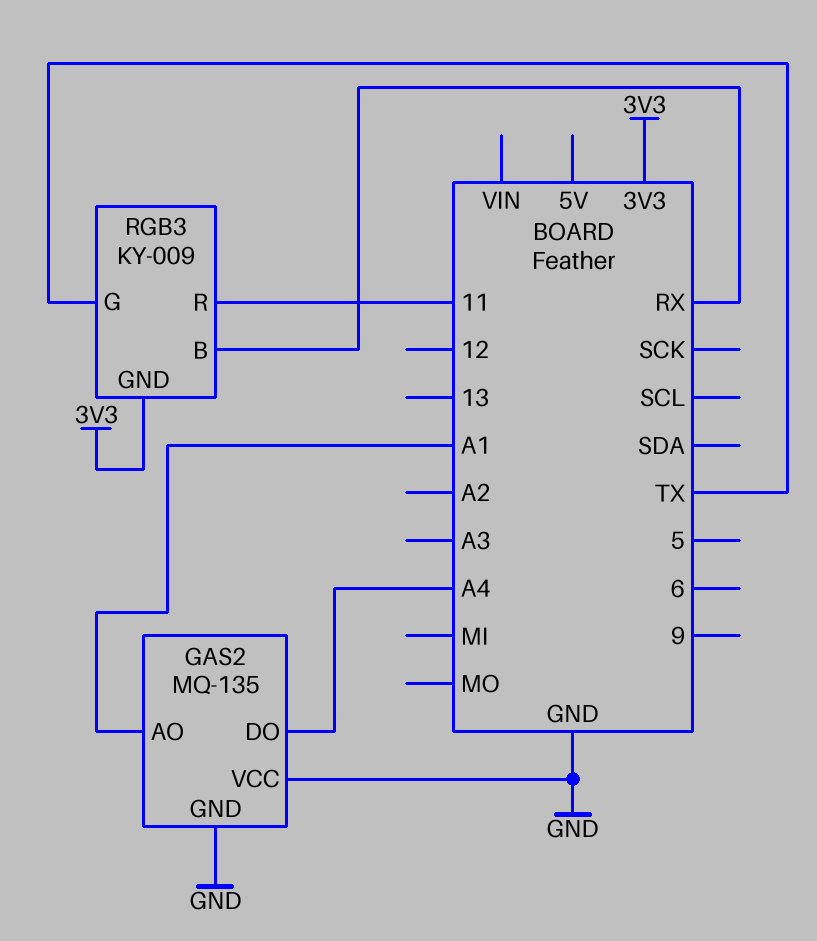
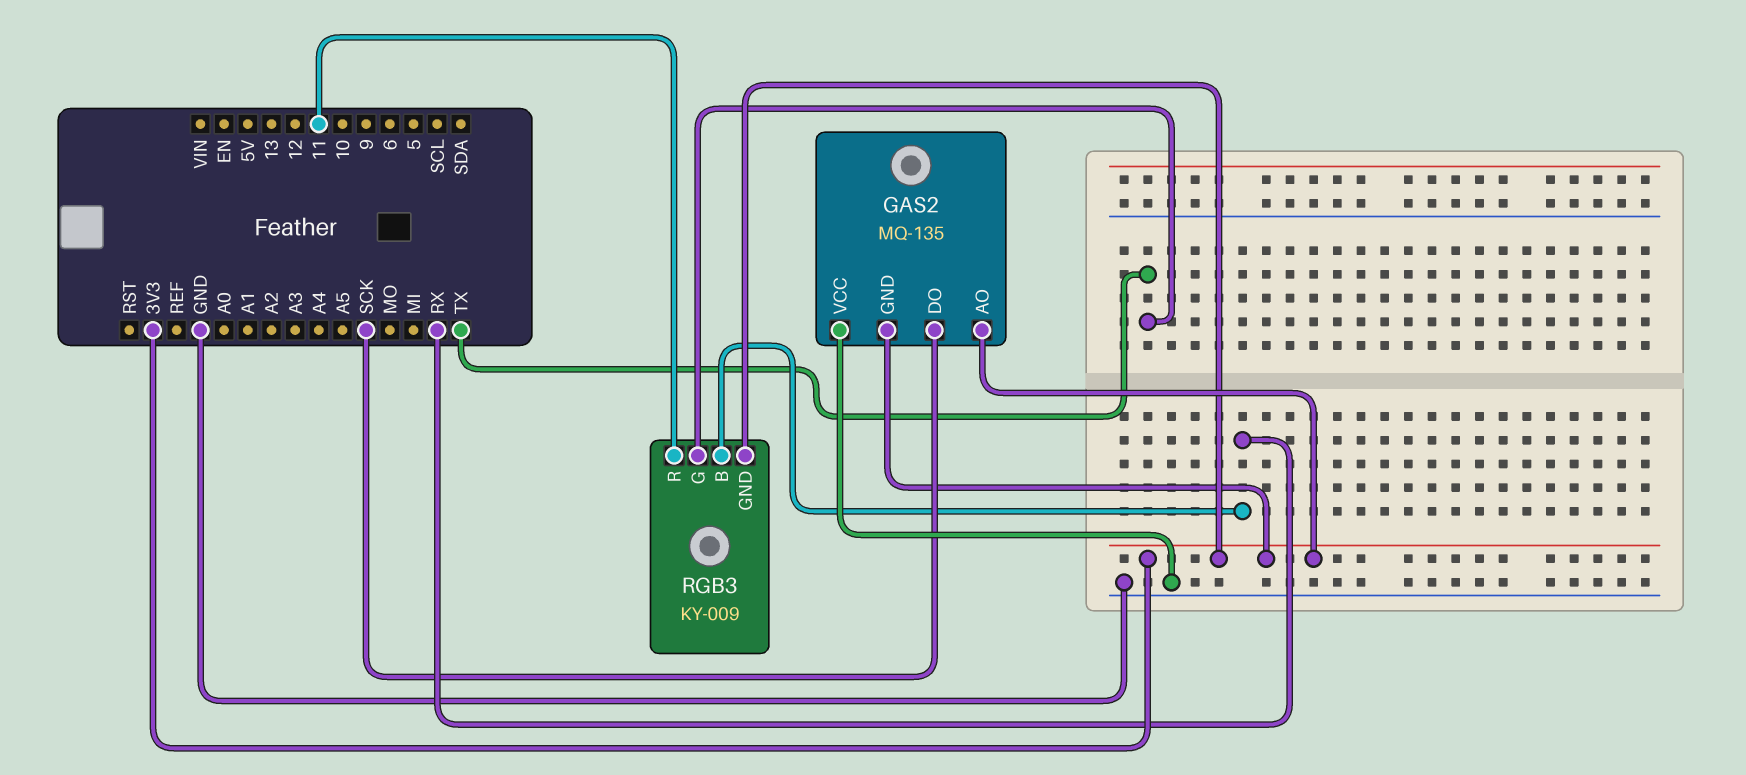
GAS2 pin AO: A1 -> 3V3
GAS2 pin DO: A4 -> SCK
GAS2 pin GND: GND -> 3V3

